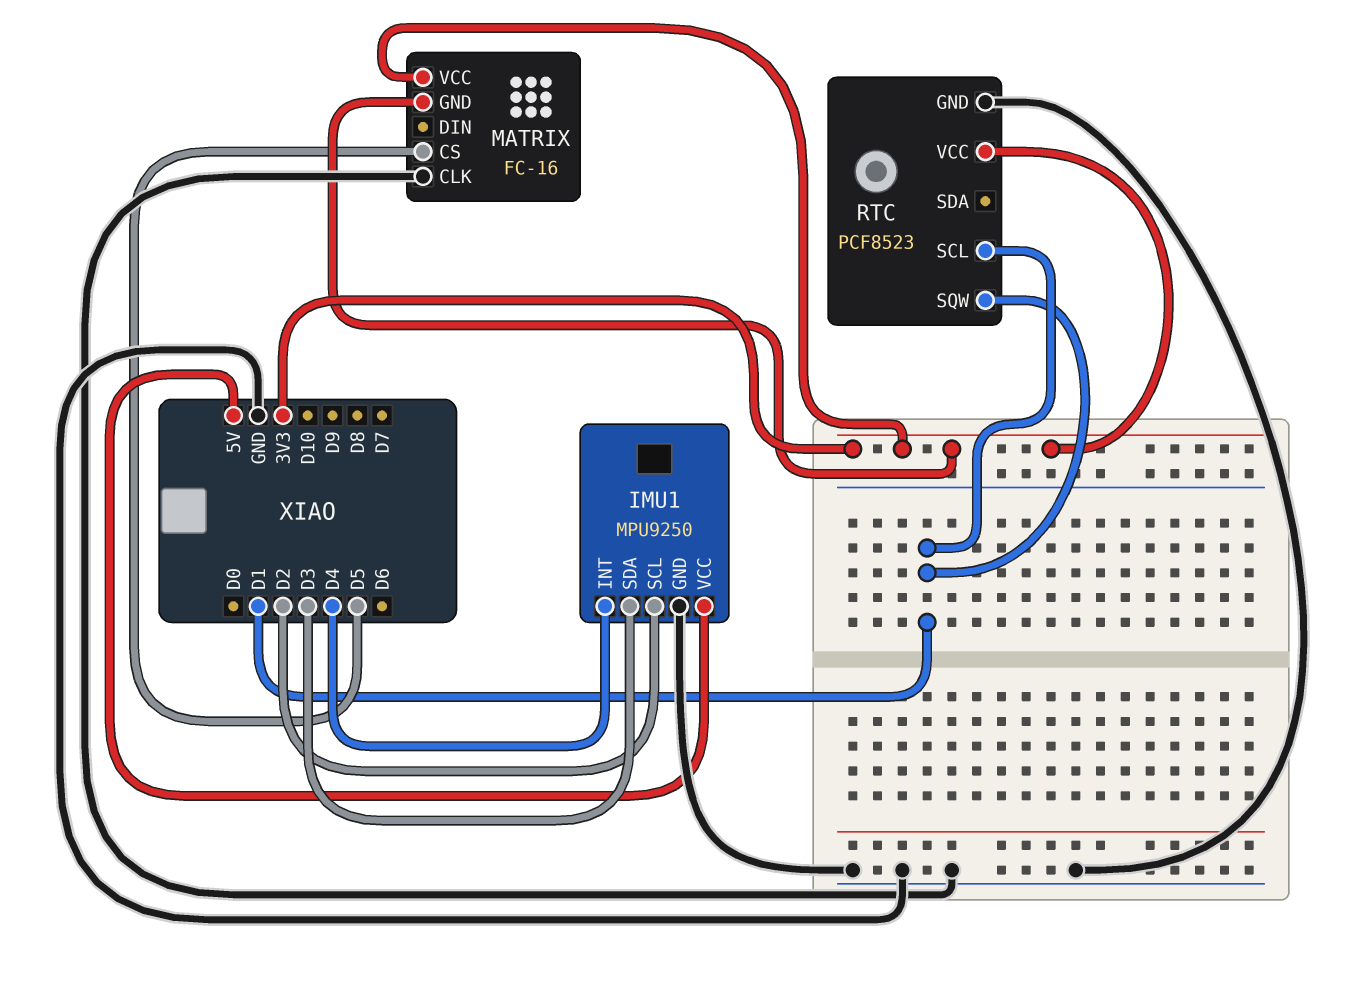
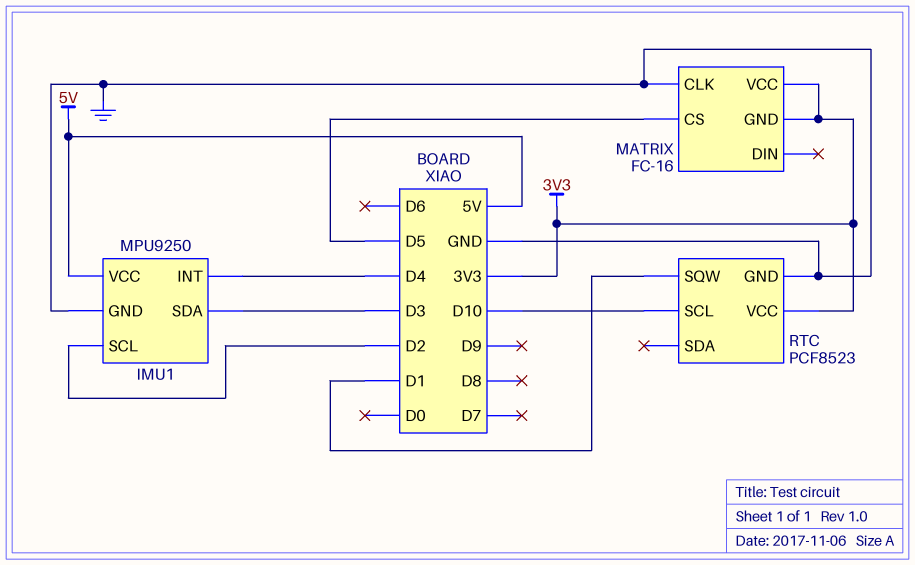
RTC pin SCL: D1 -> D10

